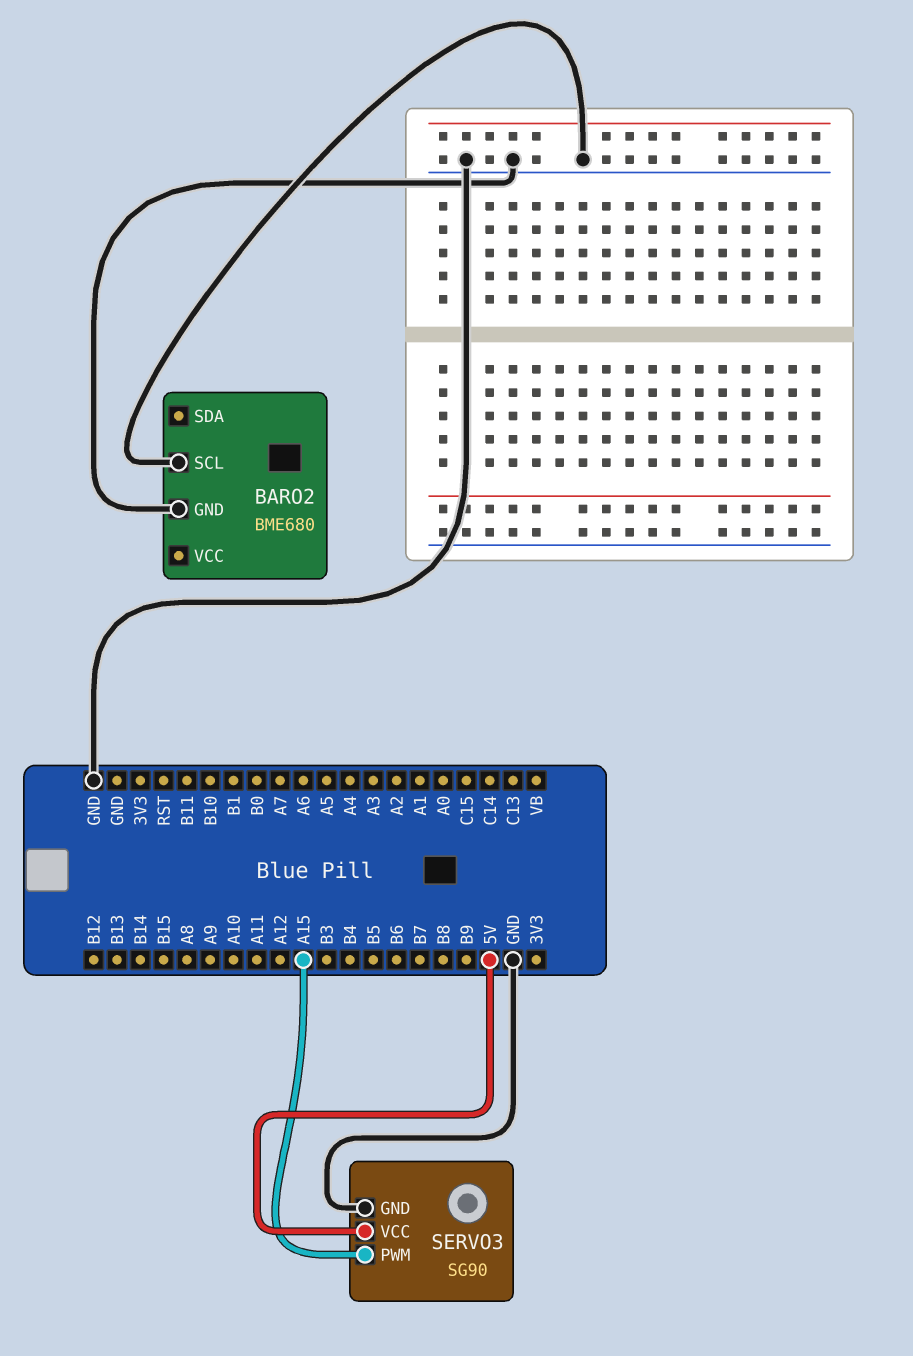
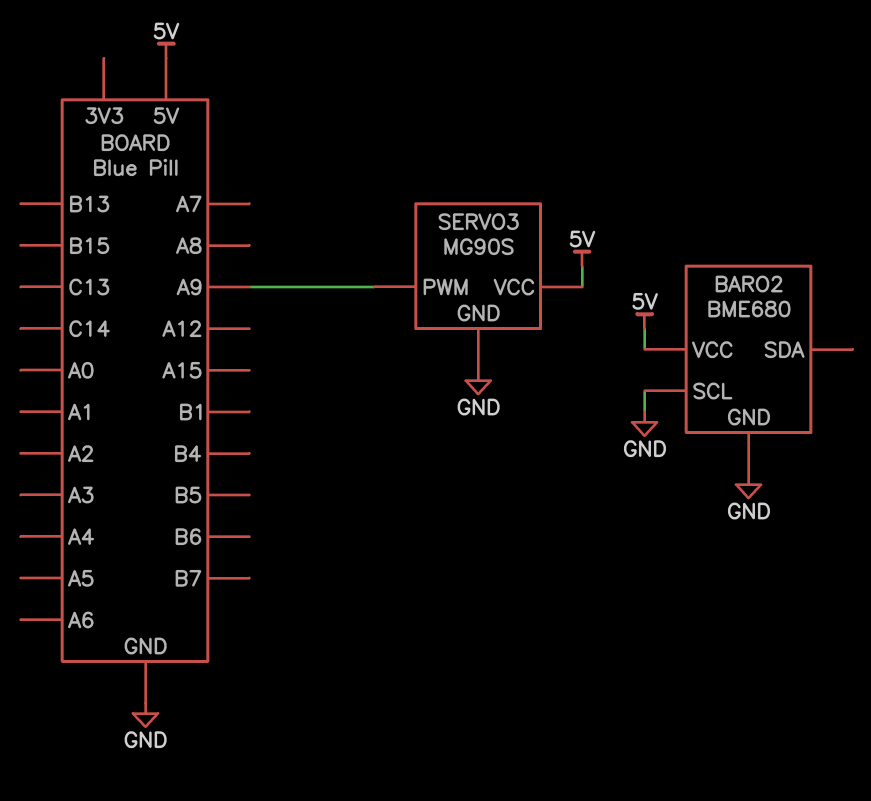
BARO2 pin VCC: none -> 5V
SERVO3: SG90 -> MG90S
SERVO3 pin PWM: A15 -> A9

